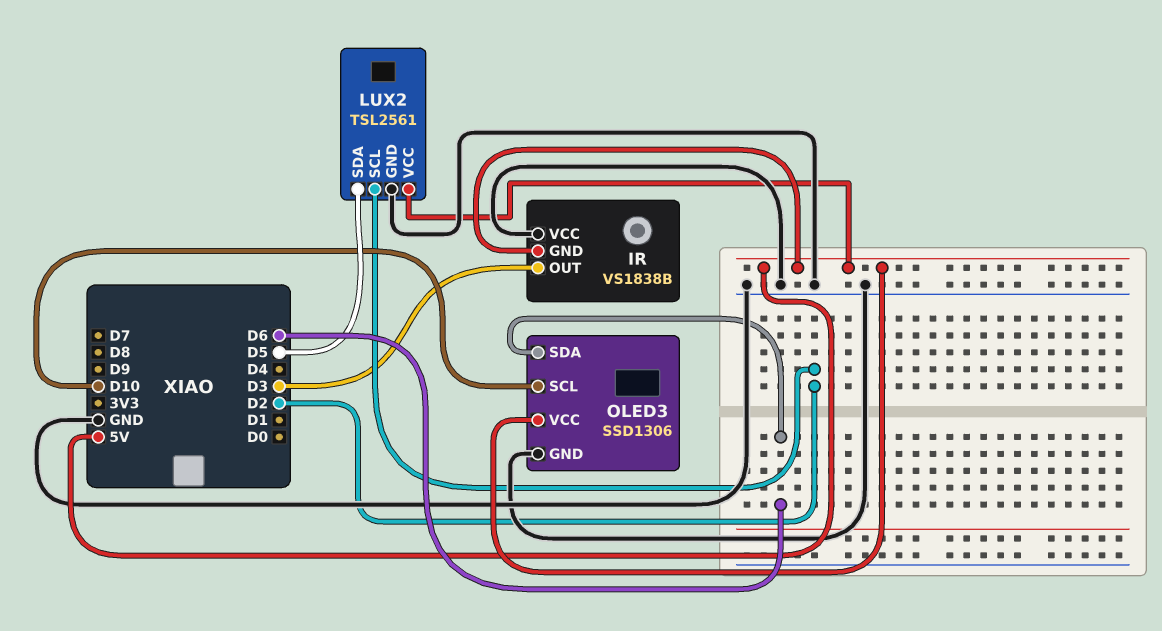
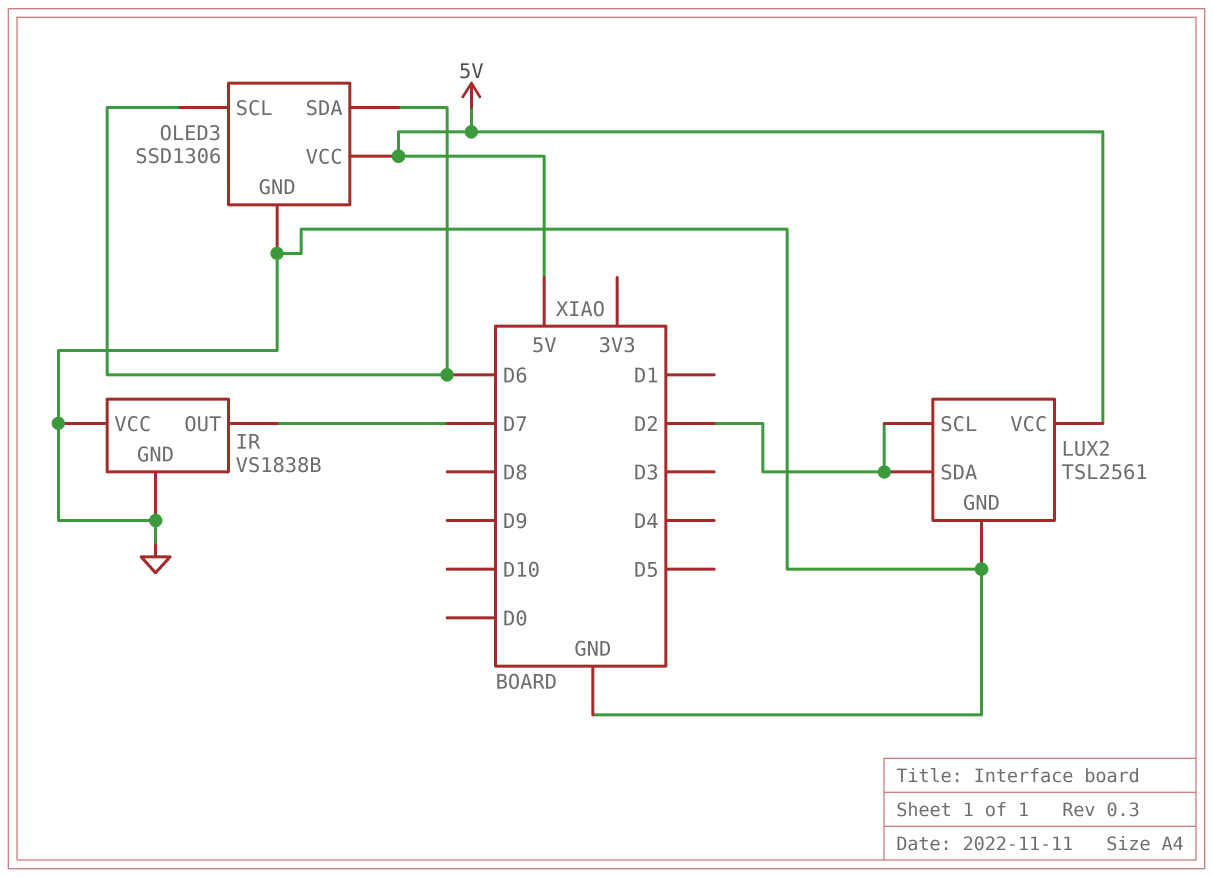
IR pin GND: 5V -> GND
IR pin OUT: D3 -> D7
LUX2 pin SDA: D5 -> D2
OLED3 pin SCL: D10 -> D6

